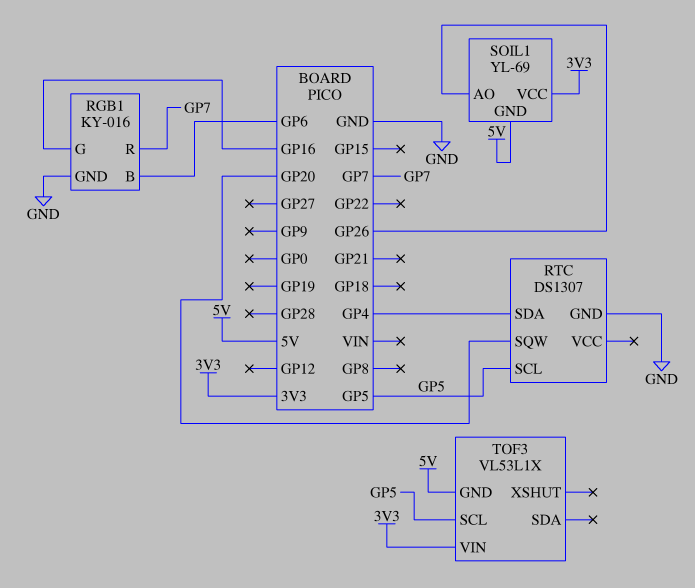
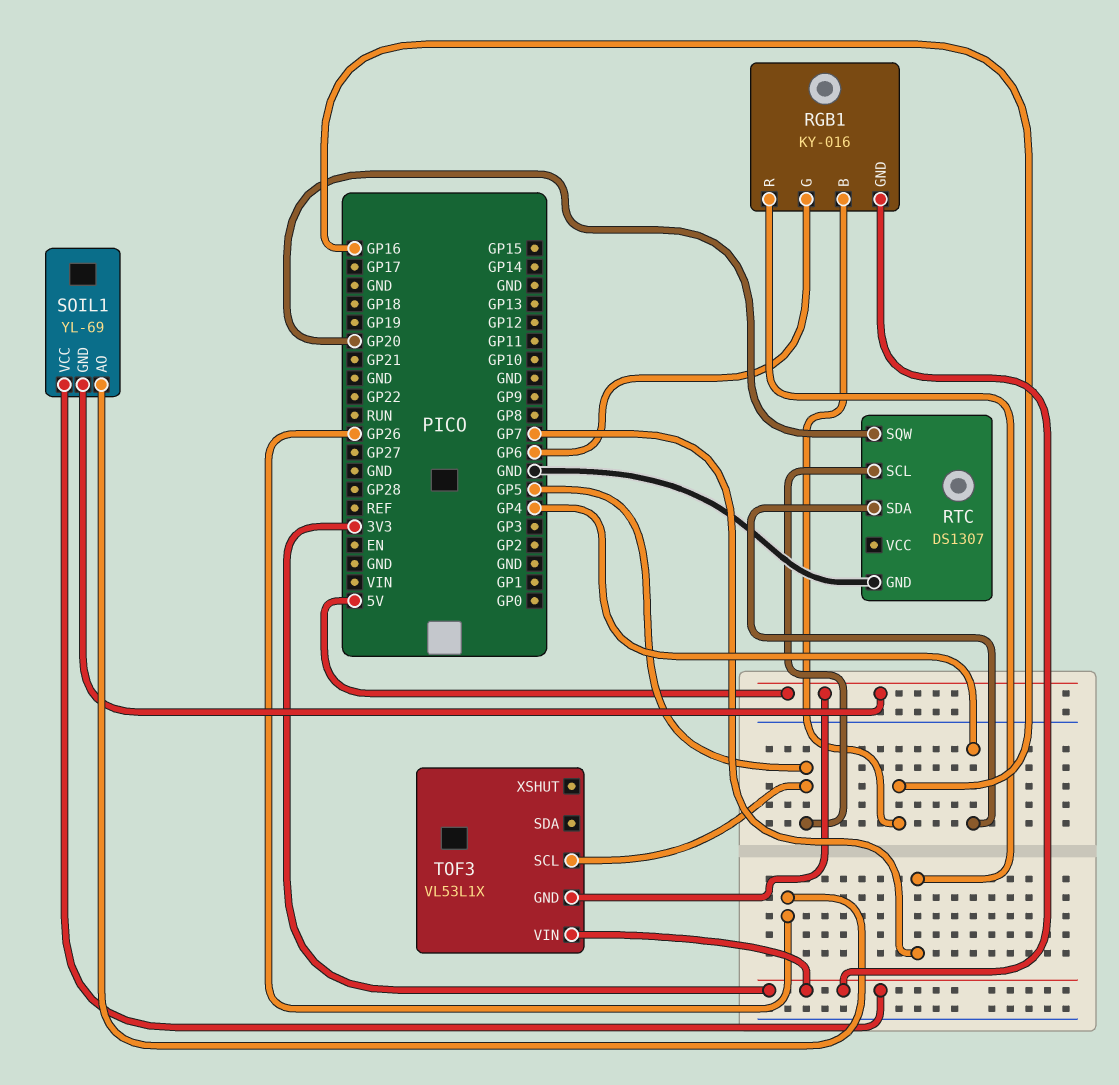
RGB1 pin B: GP6 -> GP16
RGB1 pin G: GP16 -> GP6
RGB1 pin GND: GND -> 3V3

